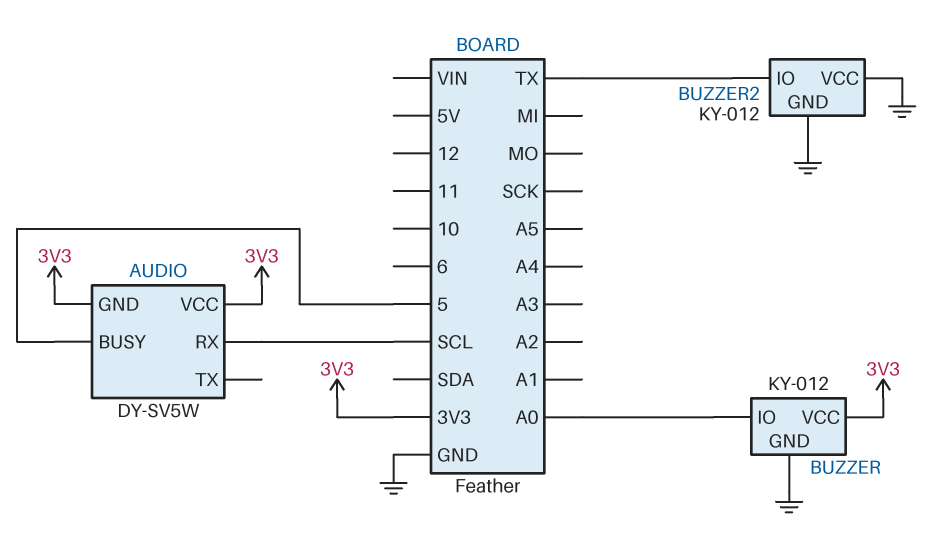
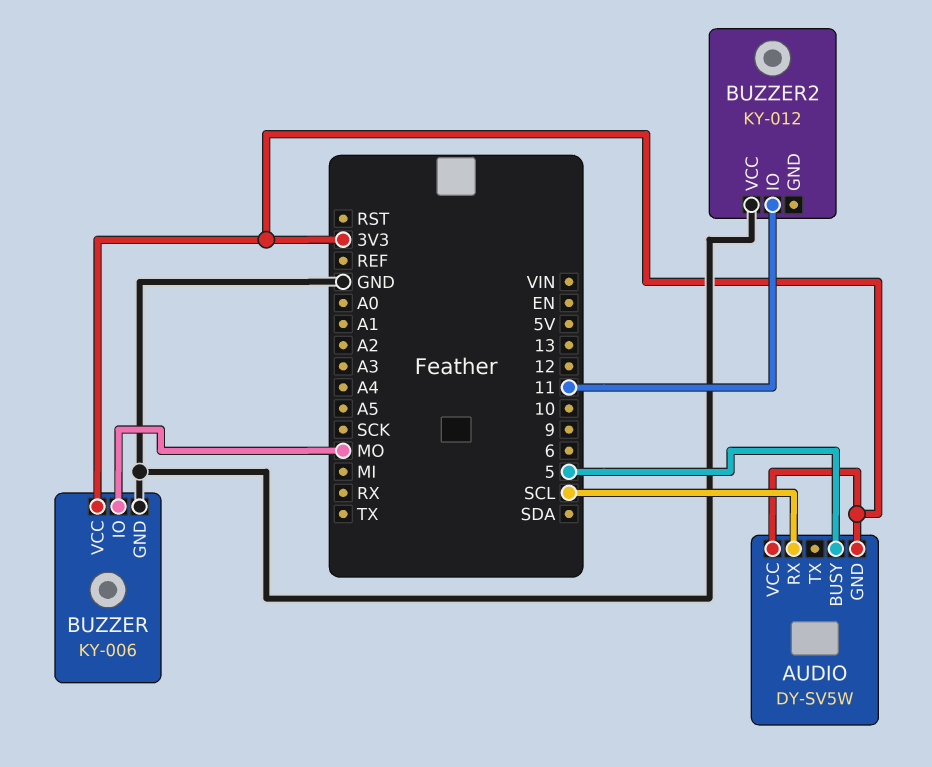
BUZZER: KY-012 -> KY-006
BUZZER pin IO: A0 -> MO
BUZZER2 pin GND: GND -> none
BUZZER2 pin IO: TX -> 11

